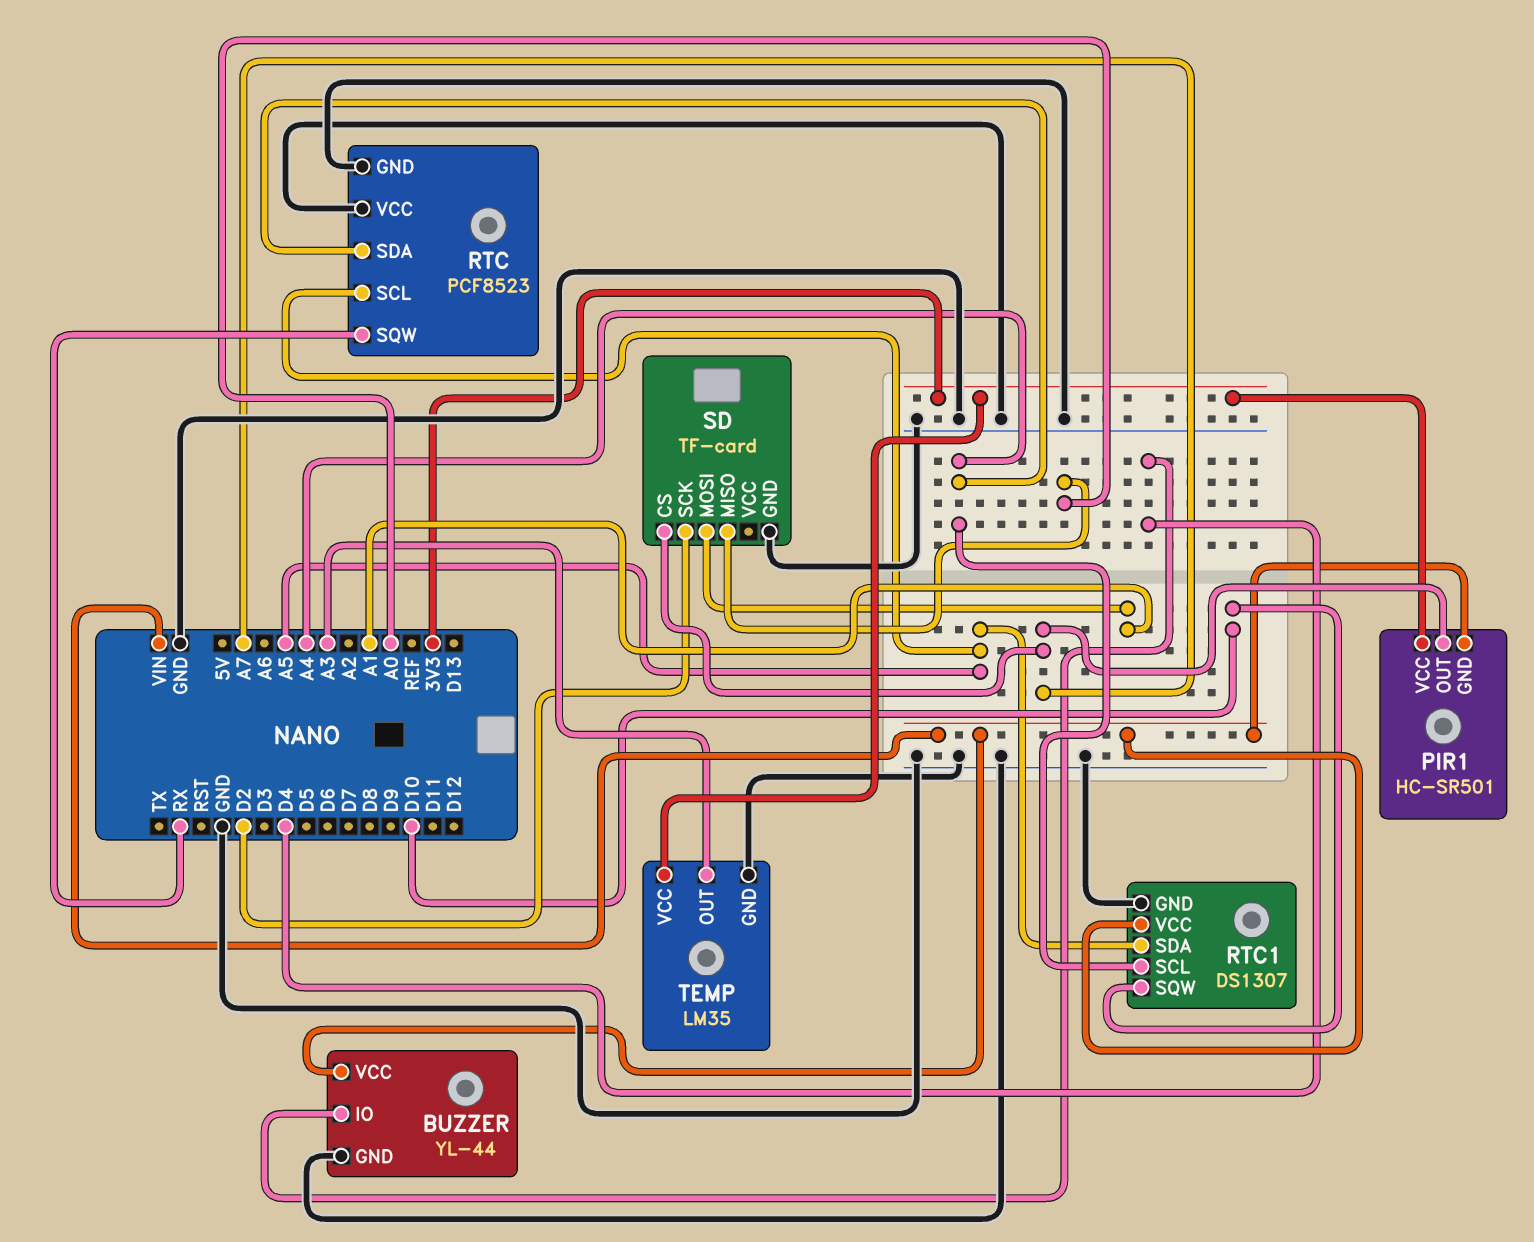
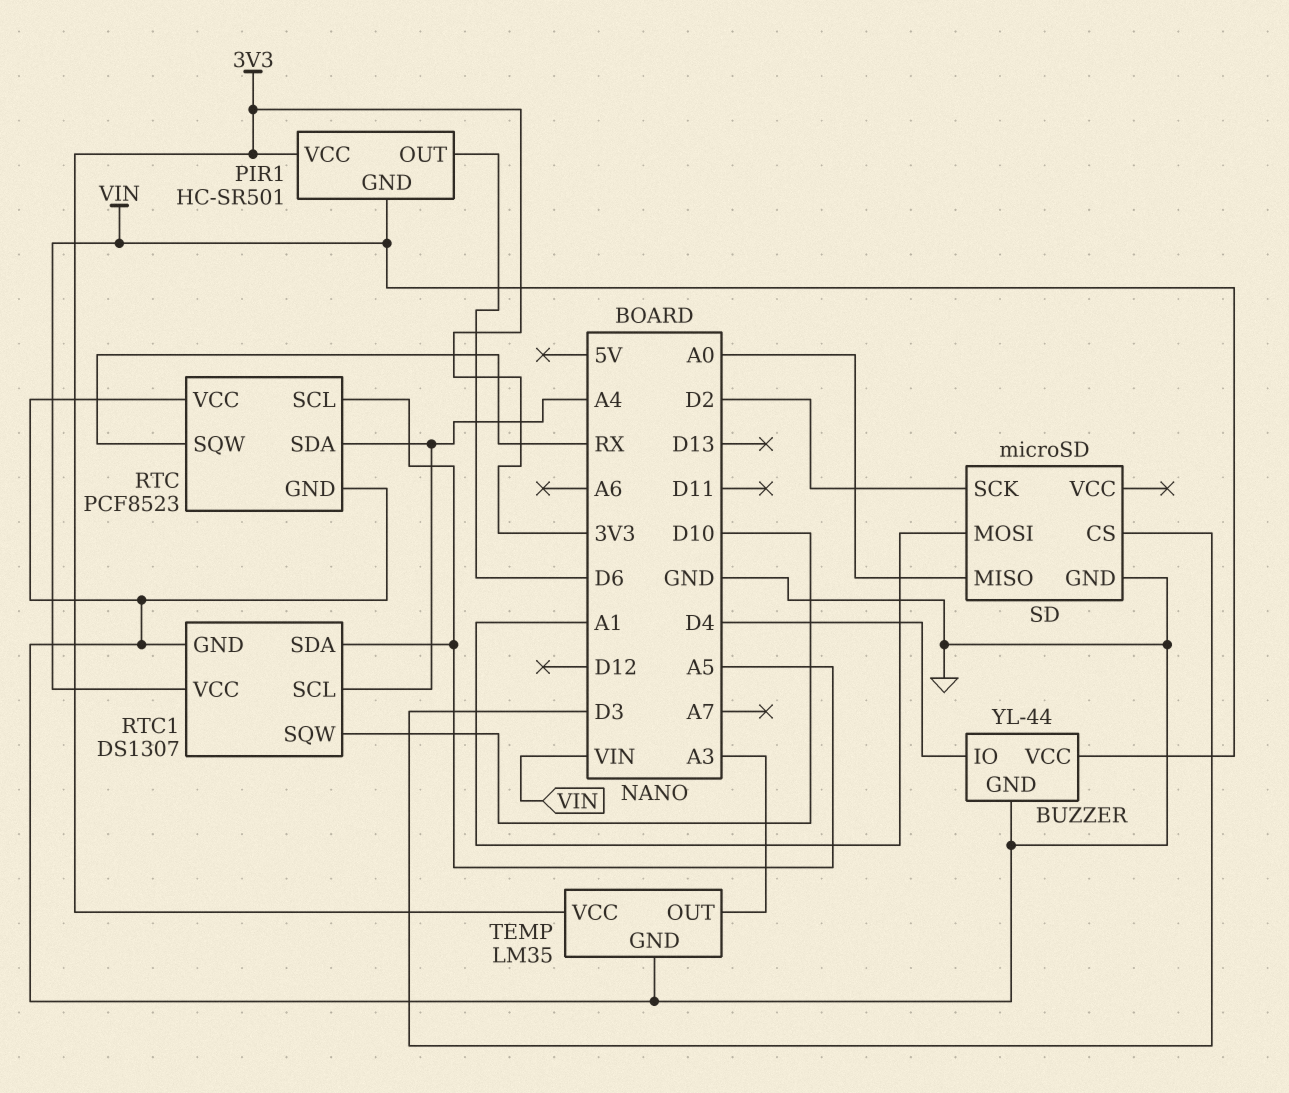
PIR1 pin OUT: A7 -> D6
SD: TF-card -> microSD
SD pin CS: A7 -> D3

